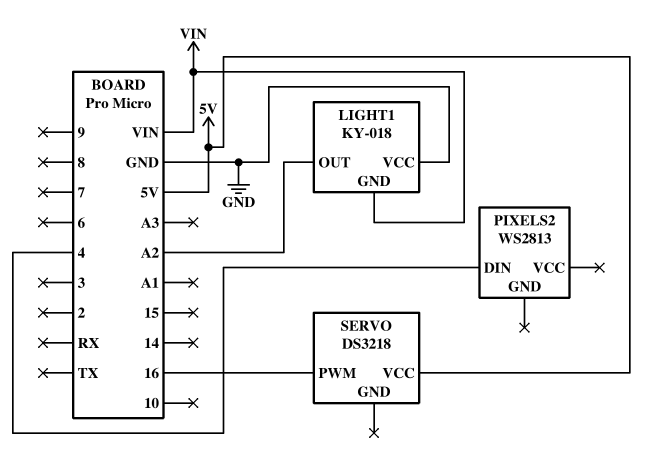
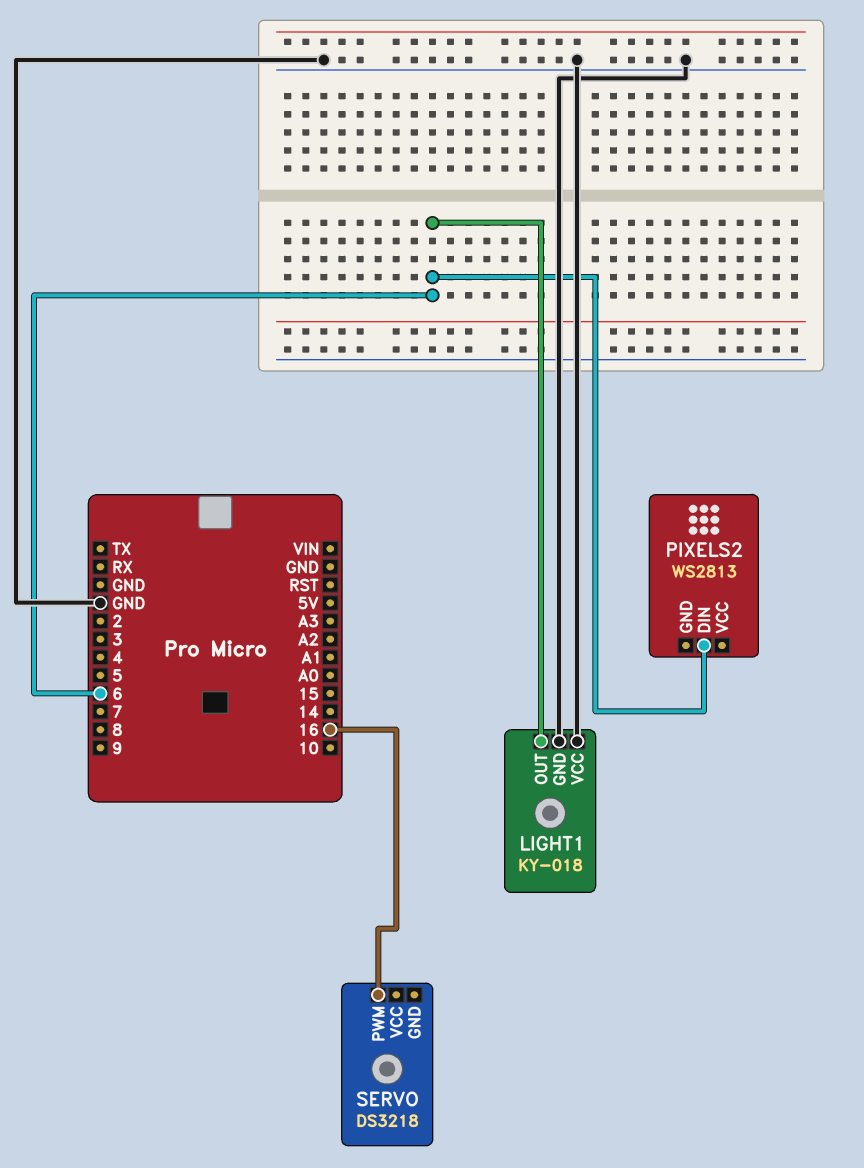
LIGHT1 pin GND: VIN -> GND
LIGHT1 pin OUT: A2 -> 6
PIXELS2 pin DIN: 4 -> 6
SERVO pin VCC: 5V -> none

